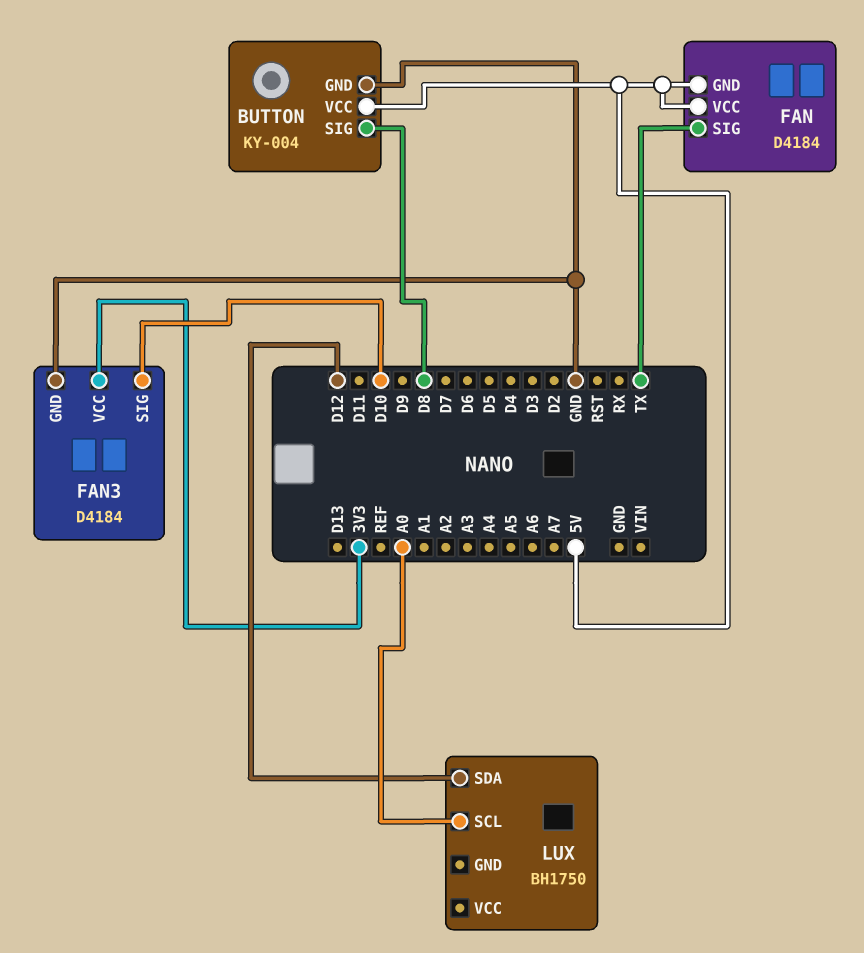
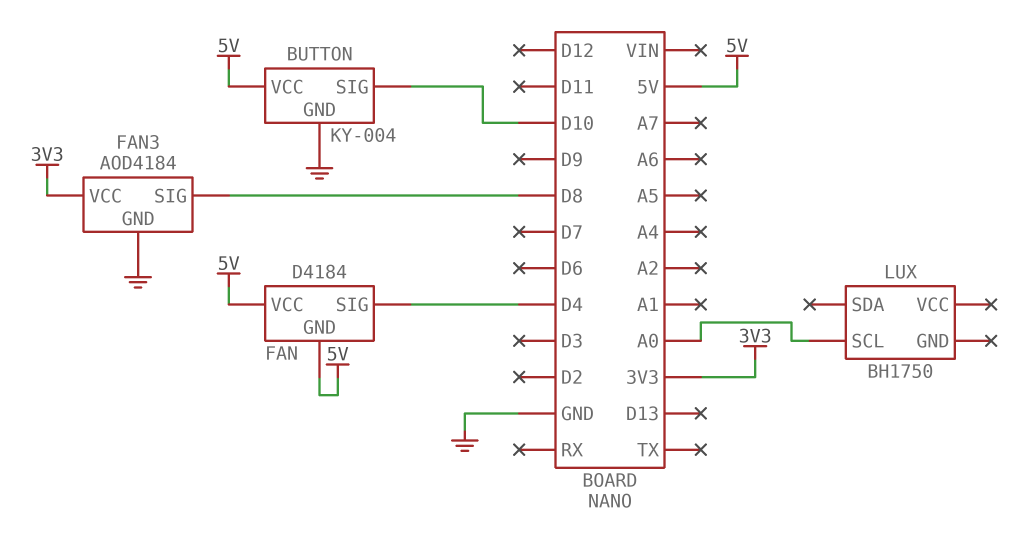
BUTTON pin SIG: D8 -> D10
FAN pin SIG: TX -> D4
FAN3: D4184 -> AOD4184
FAN3 pin SIG: D10 -> D8
LUX pin SDA: D12 -> none

